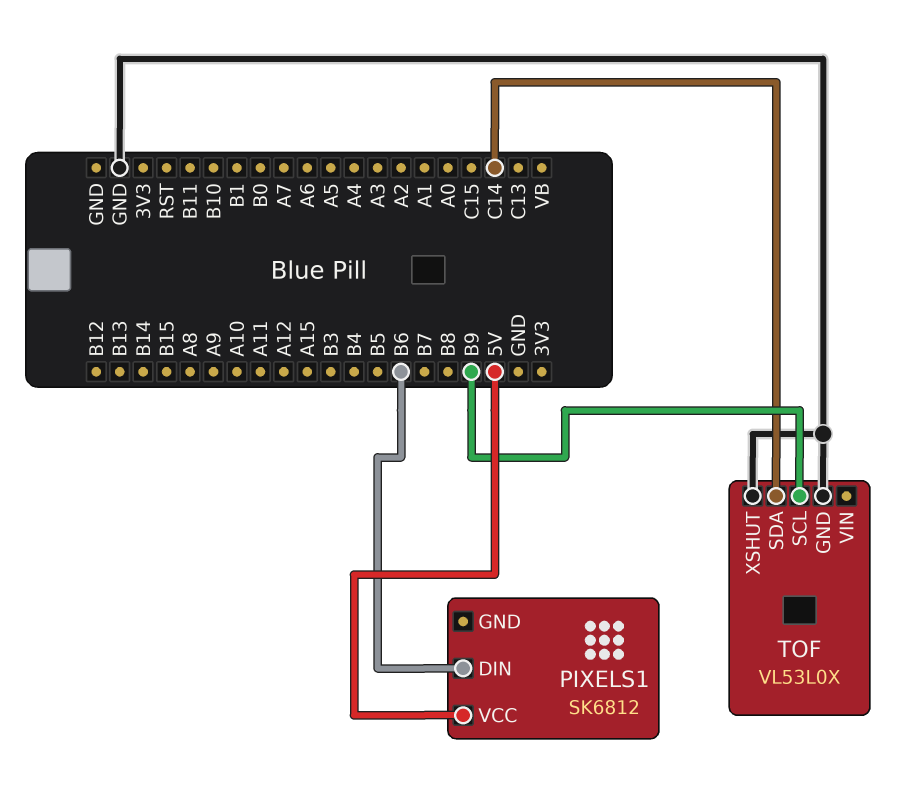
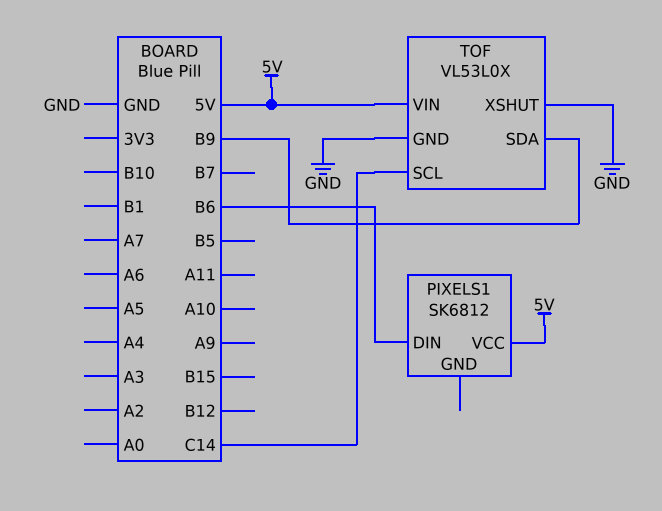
TOF pin SCL: B9 -> C14
TOF pin SDA: C14 -> B9
TOF pin VIN: none -> 5V

